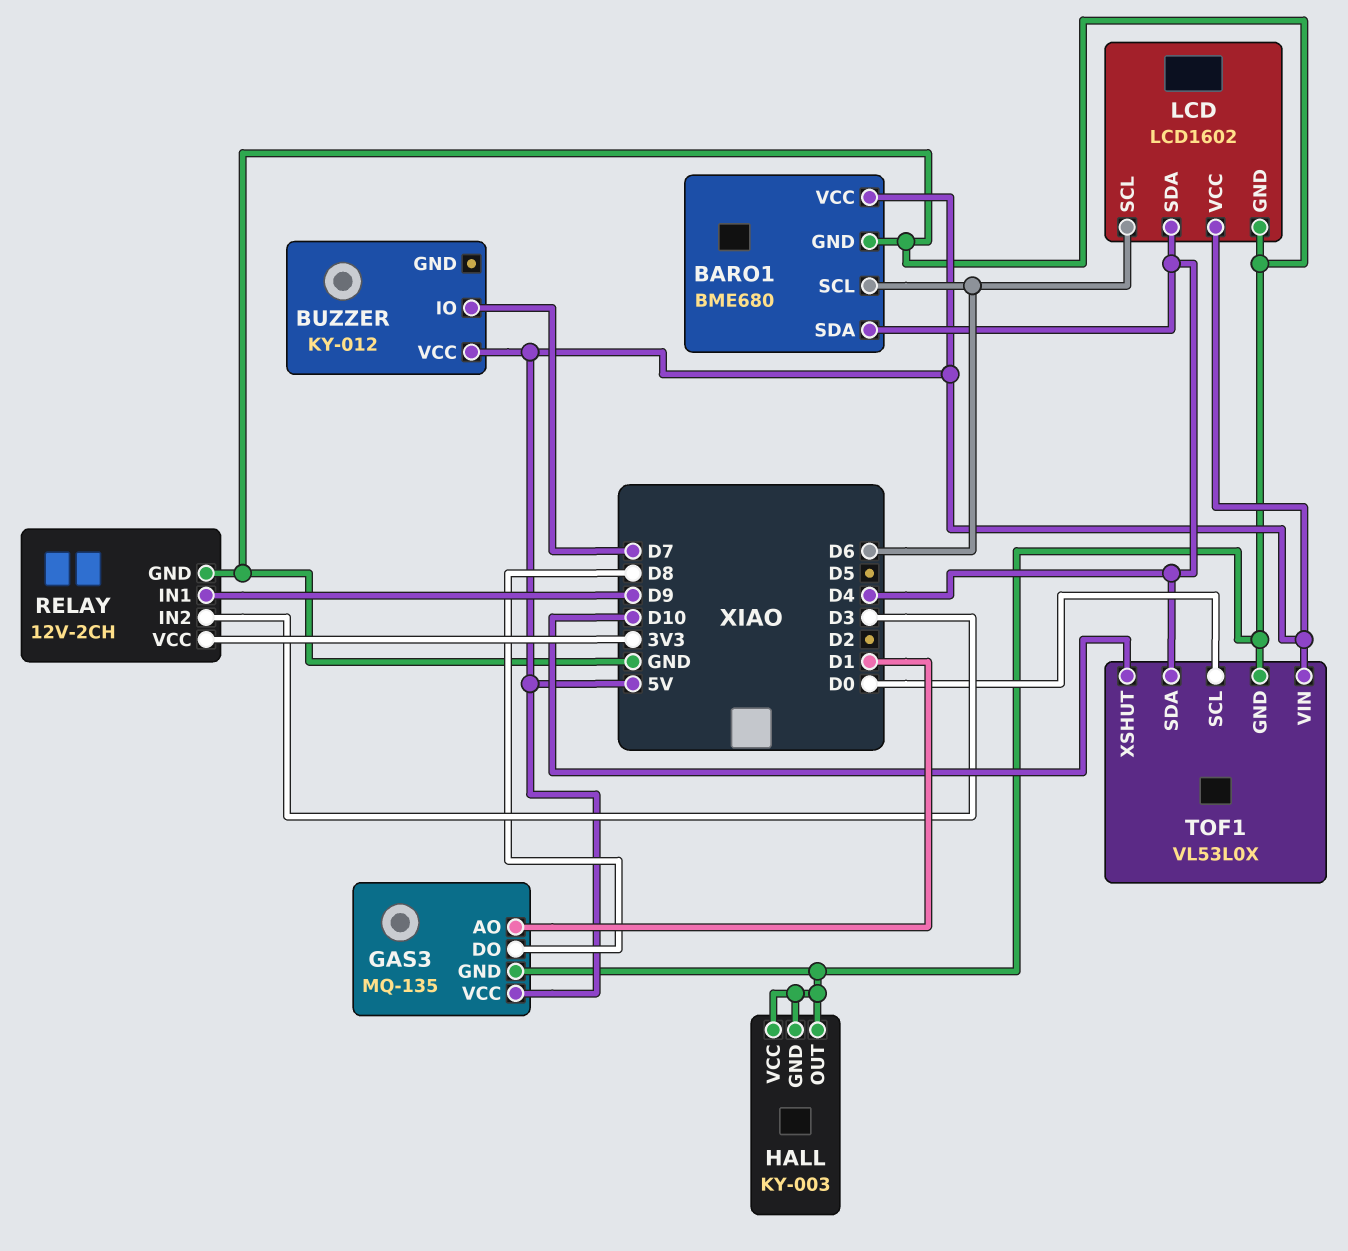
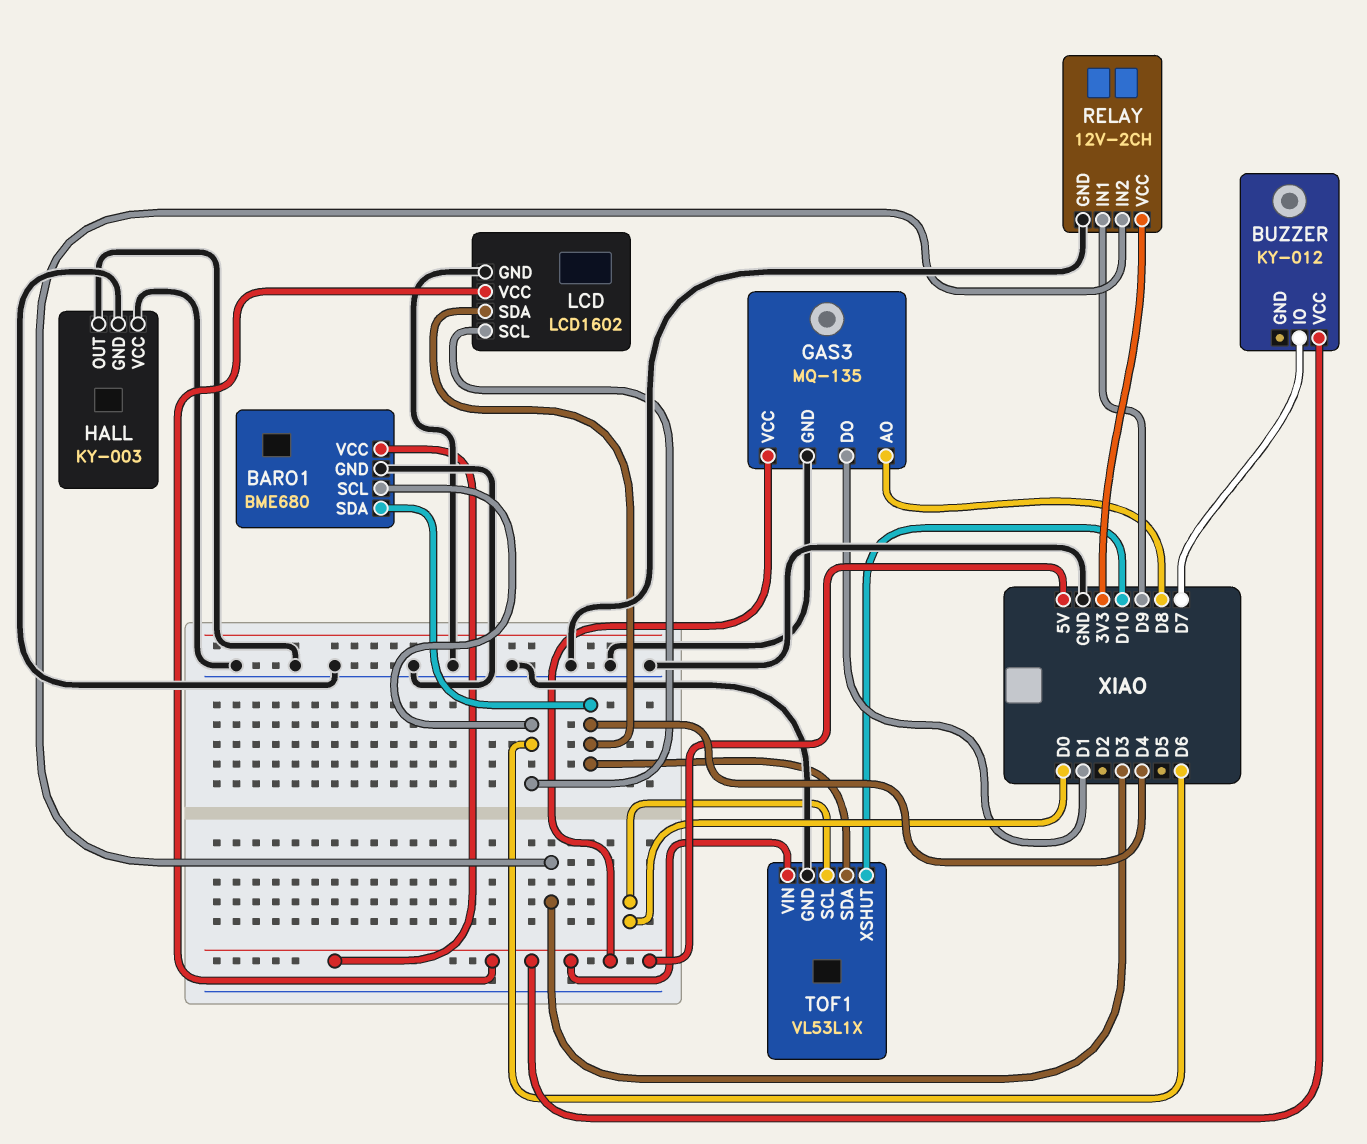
GAS3 pin AO: D1 -> D8
GAS3 pin DO: D8 -> D1
TOF1: VL53L0X -> VL53L1X

